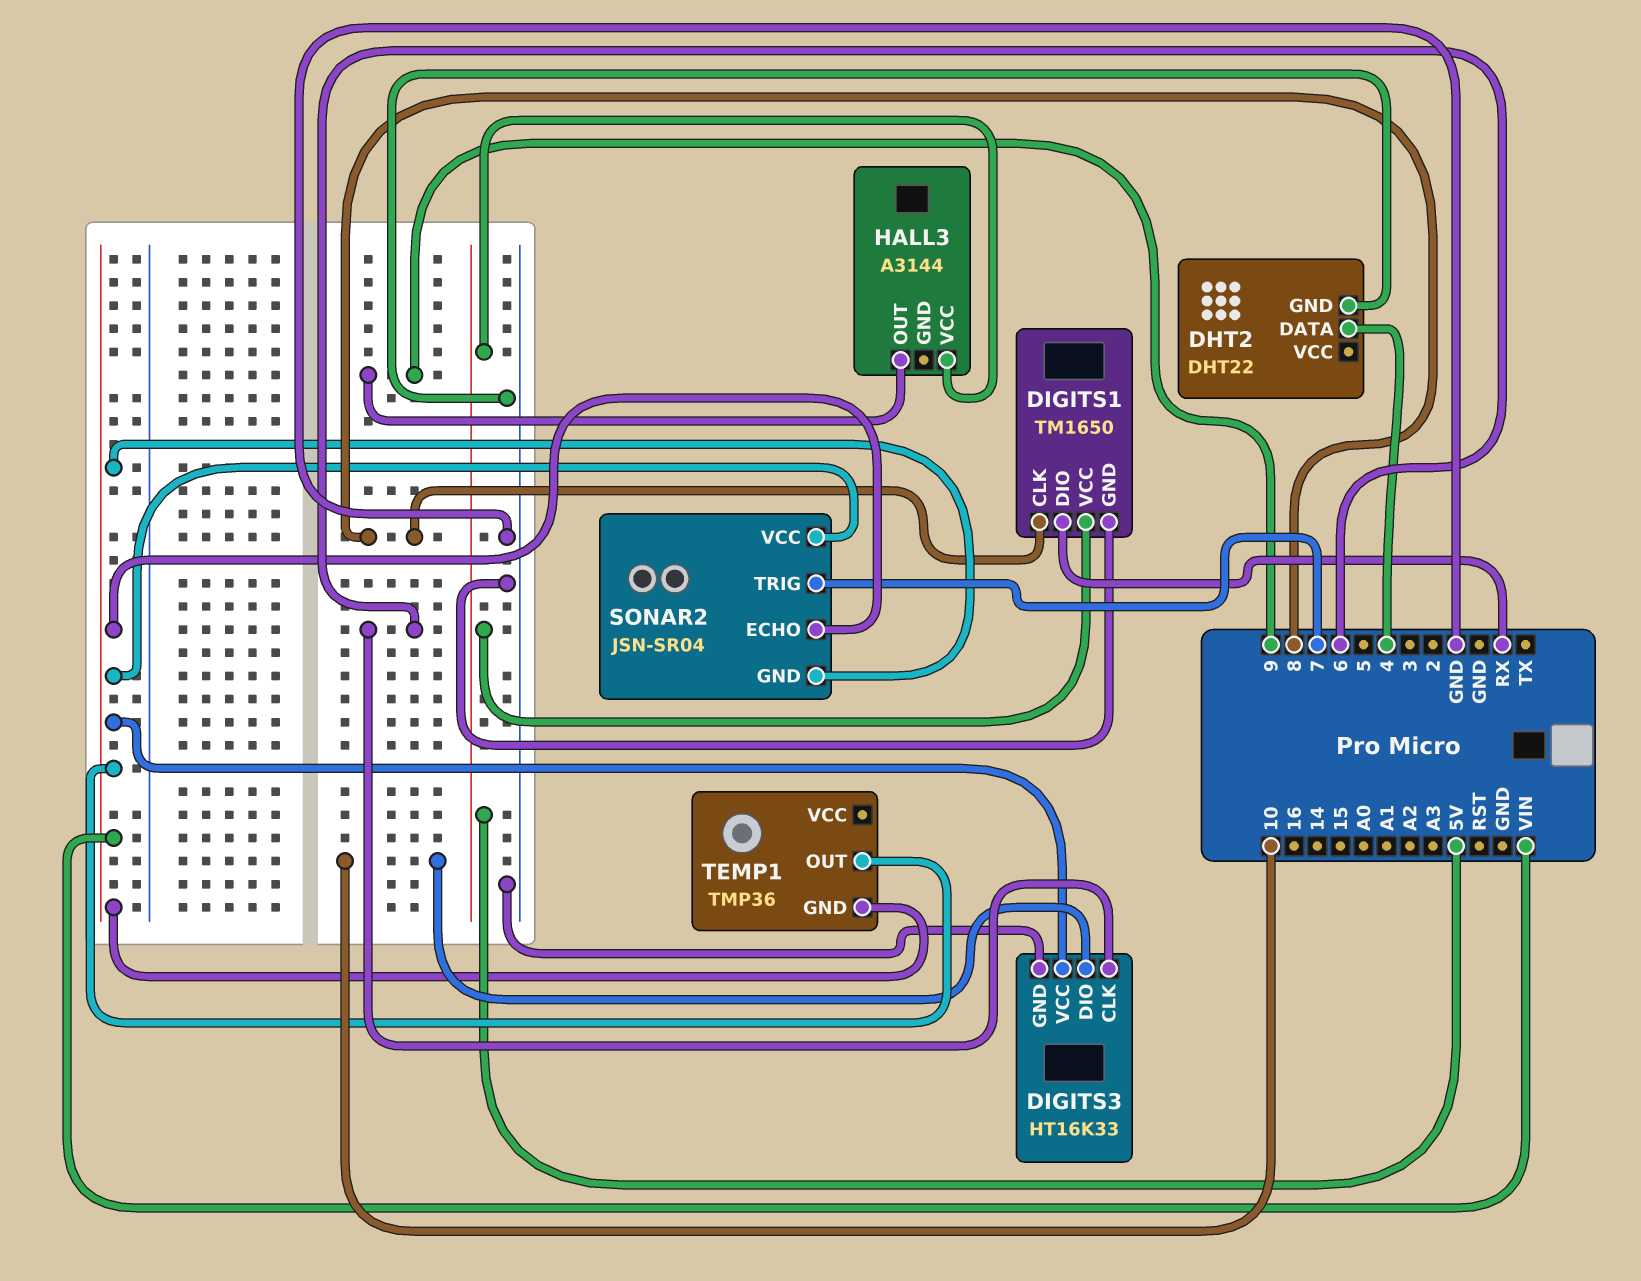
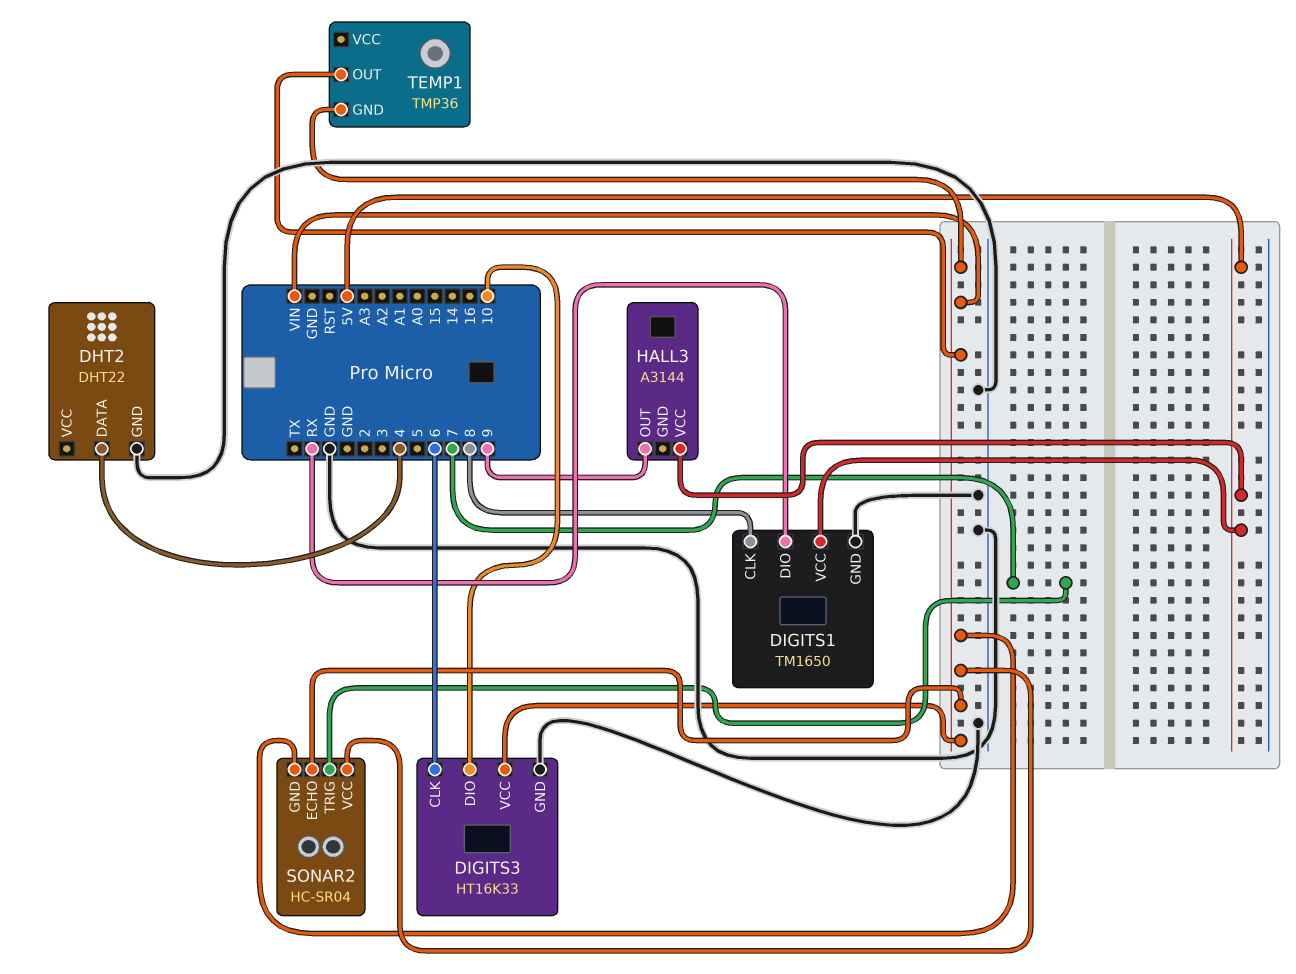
SONAR2: JSN-SR04 -> HC-SR04

